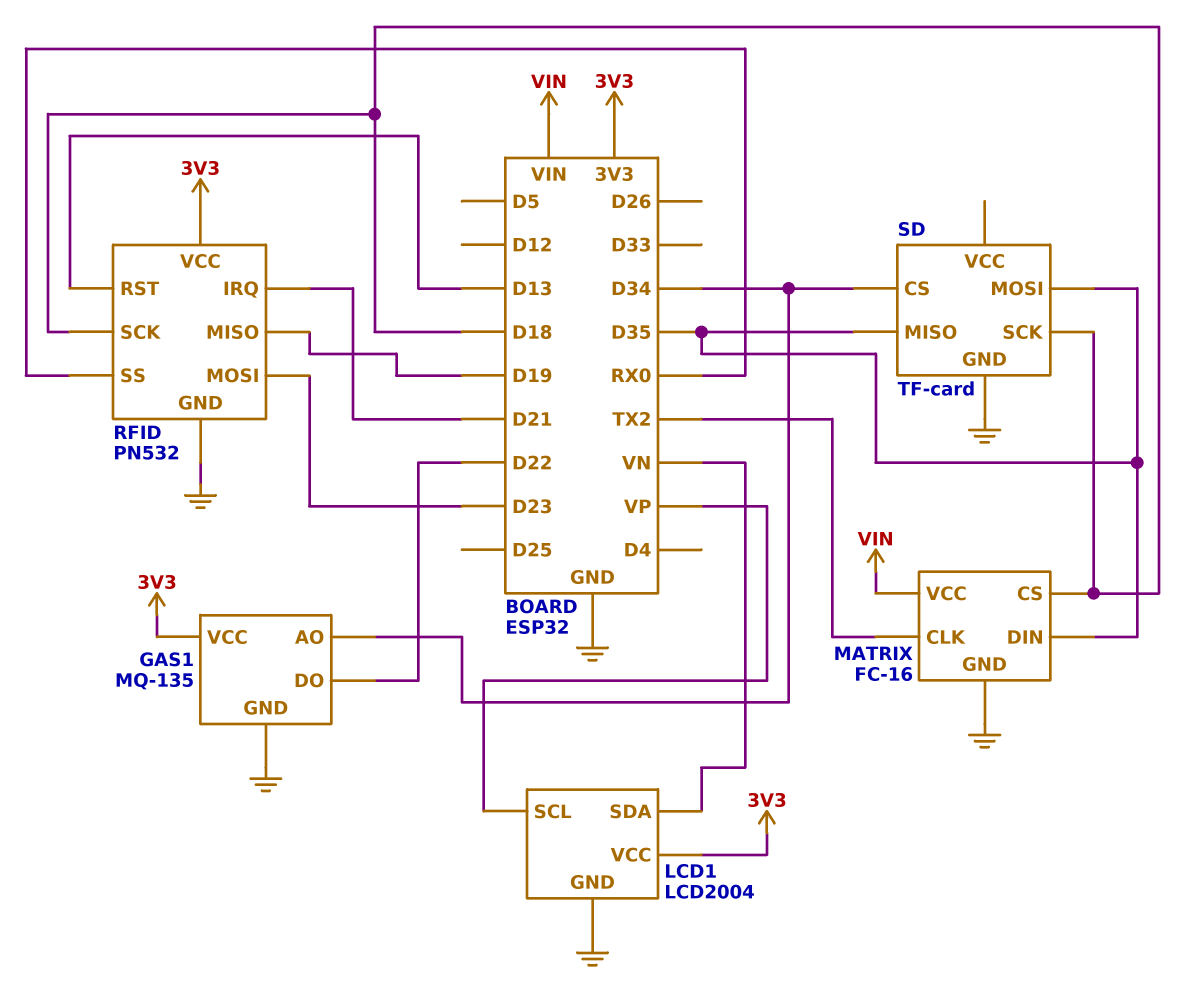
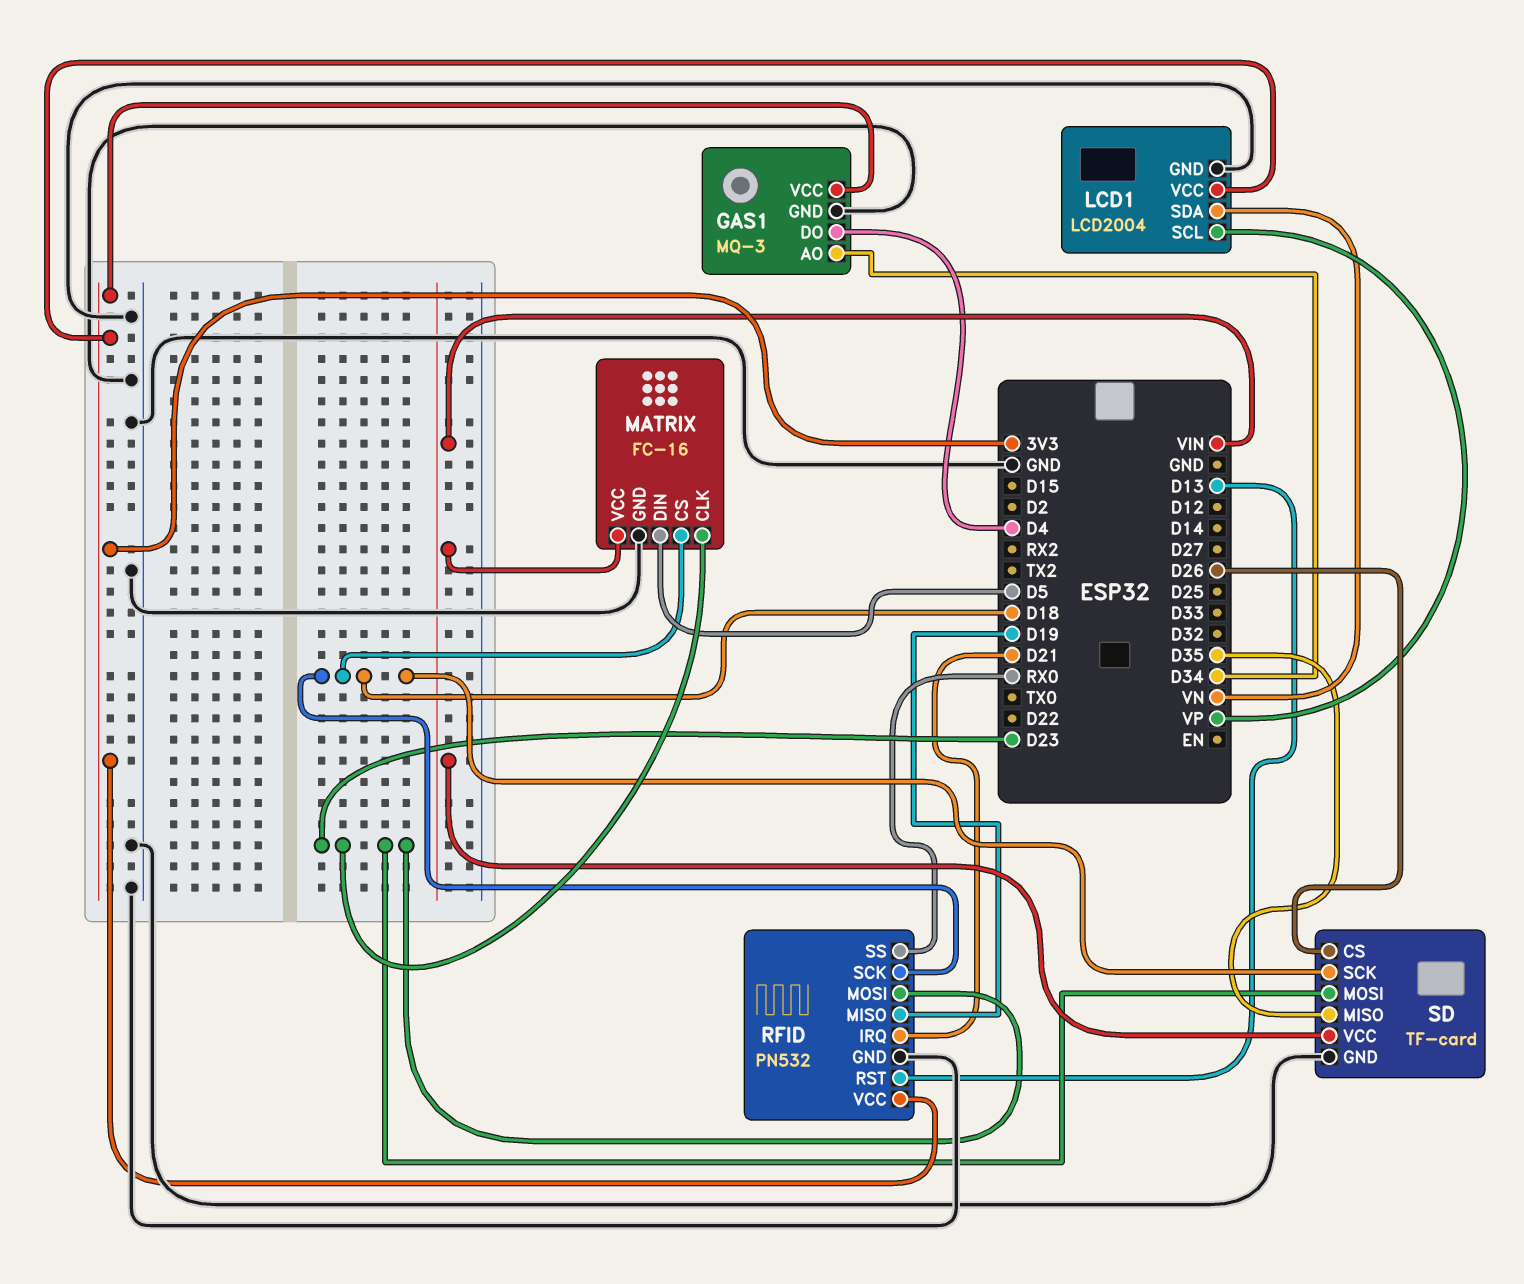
GAS1: MQ-135 -> MQ-3
GAS1 pin DO: D22 -> D4
MATRIX pin CLK: TX2 -> D23
MATRIX pin DIN: D35 -> D5
SD pin CS: D34 -> D26
SD pin MOSI: D35 -> D23
SD pin VCC: none -> VIN

